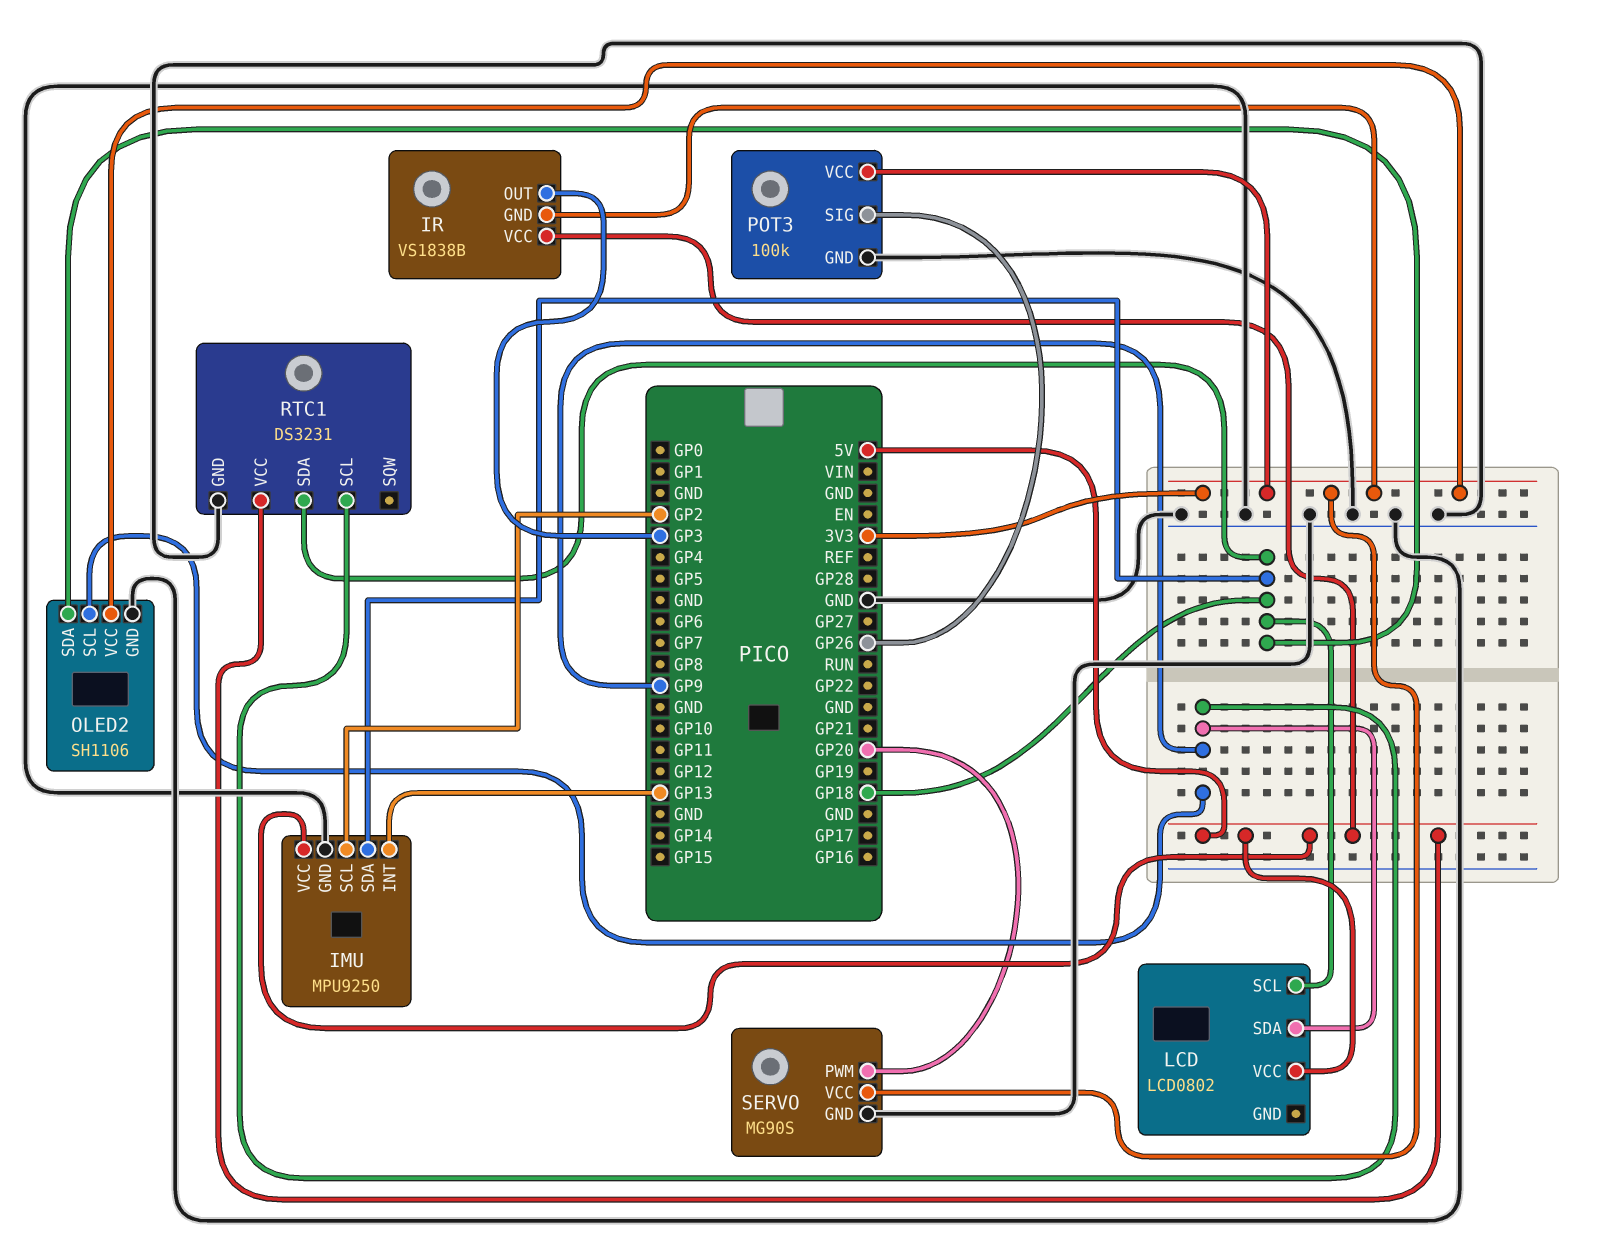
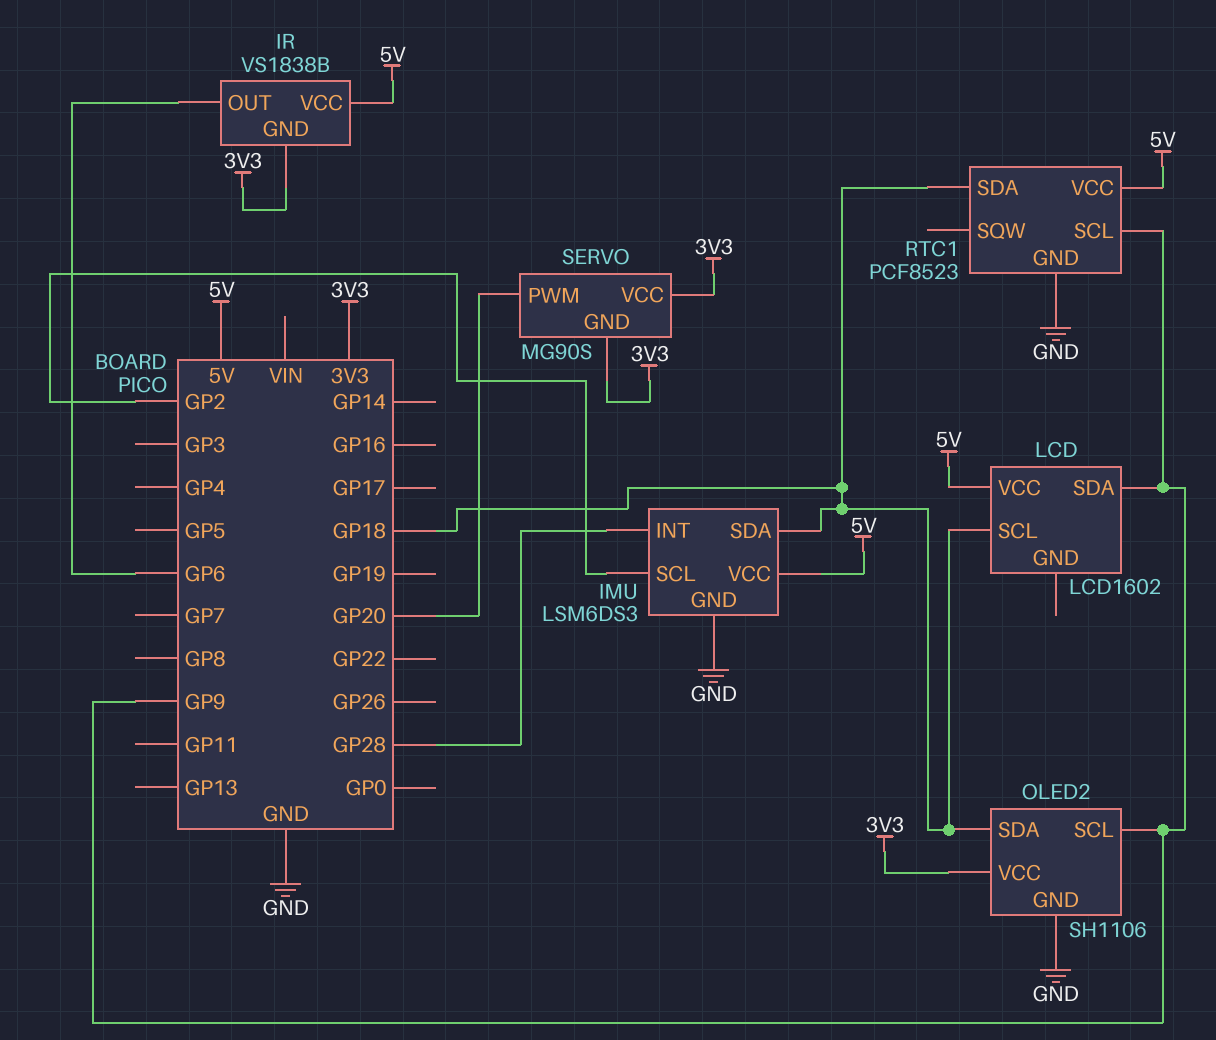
IMU: MPU9250 -> LSM6DS3
IMU pin INT: GP13 -> GP28
IR pin OUT: GP3 -> GP6
LCD: LCD0802 -> LCD1602
POT3: 100k -> none
POT3 pin GND: GND -> none
POT3 pin SIG: GP26 -> none
POT3 pin VCC: 3V3 -> none
RTC1: DS3231 -> PCF8523
SERVO pin GND: GND -> 3V3

